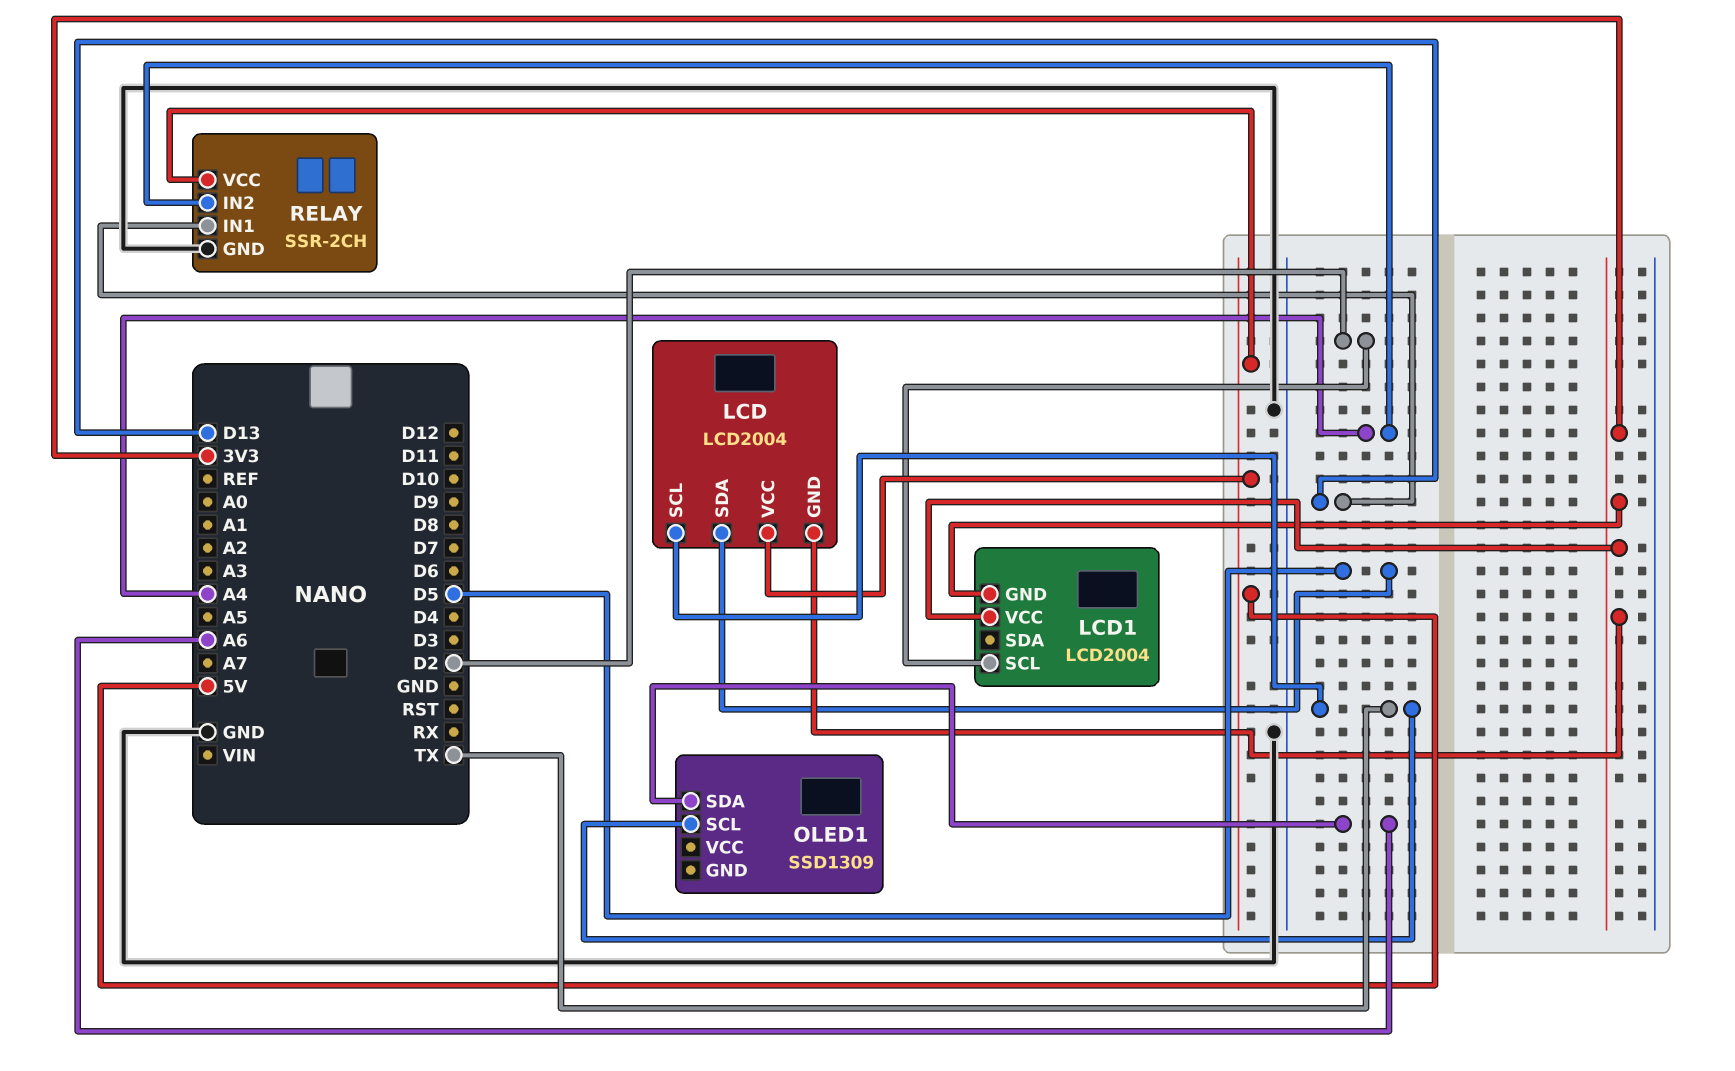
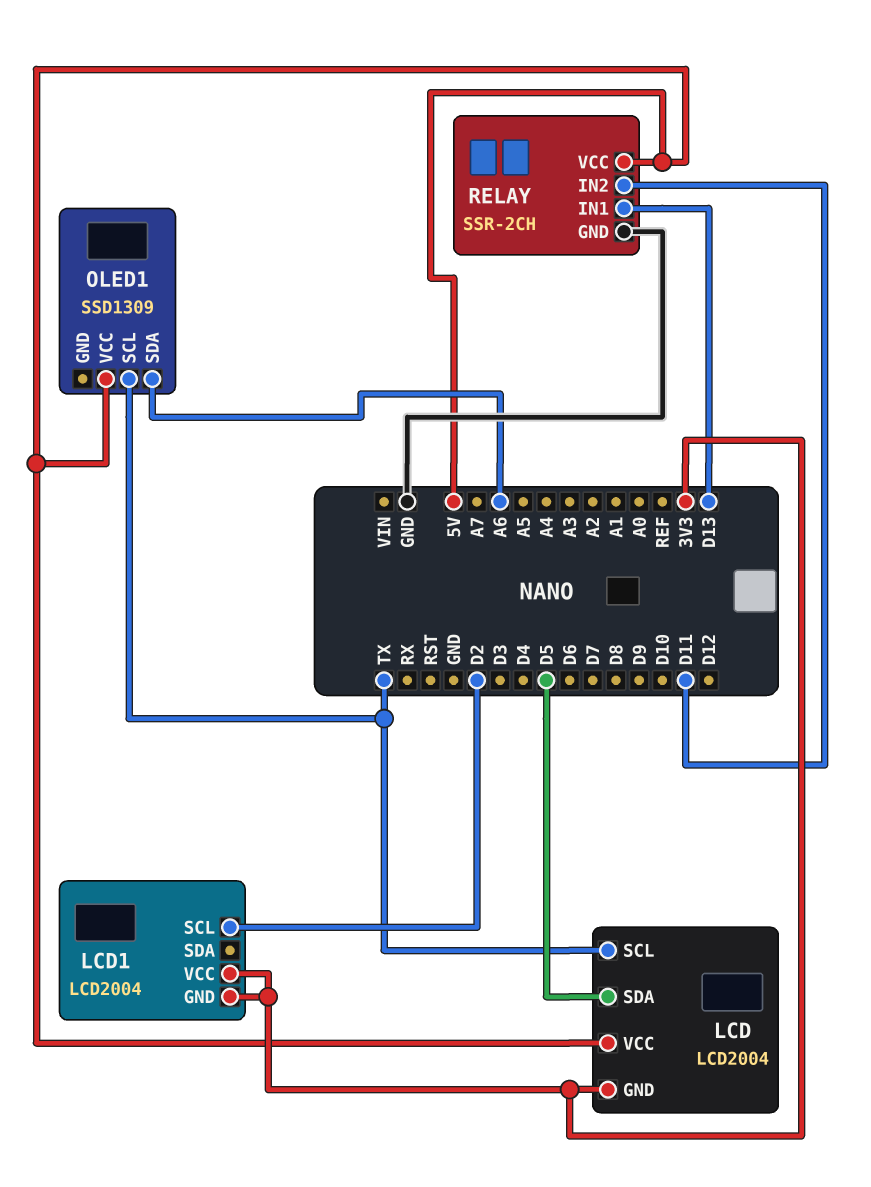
OLED1 pin VCC: none -> 5V
RELAY pin IN2: A4 -> D11

